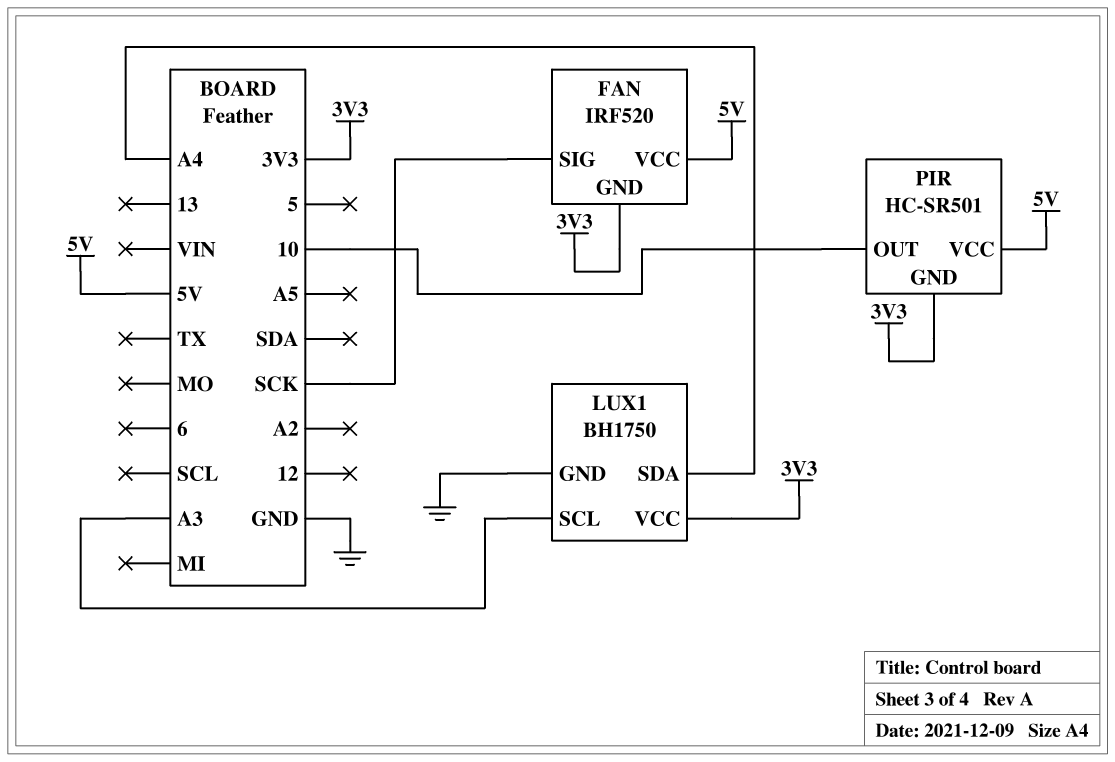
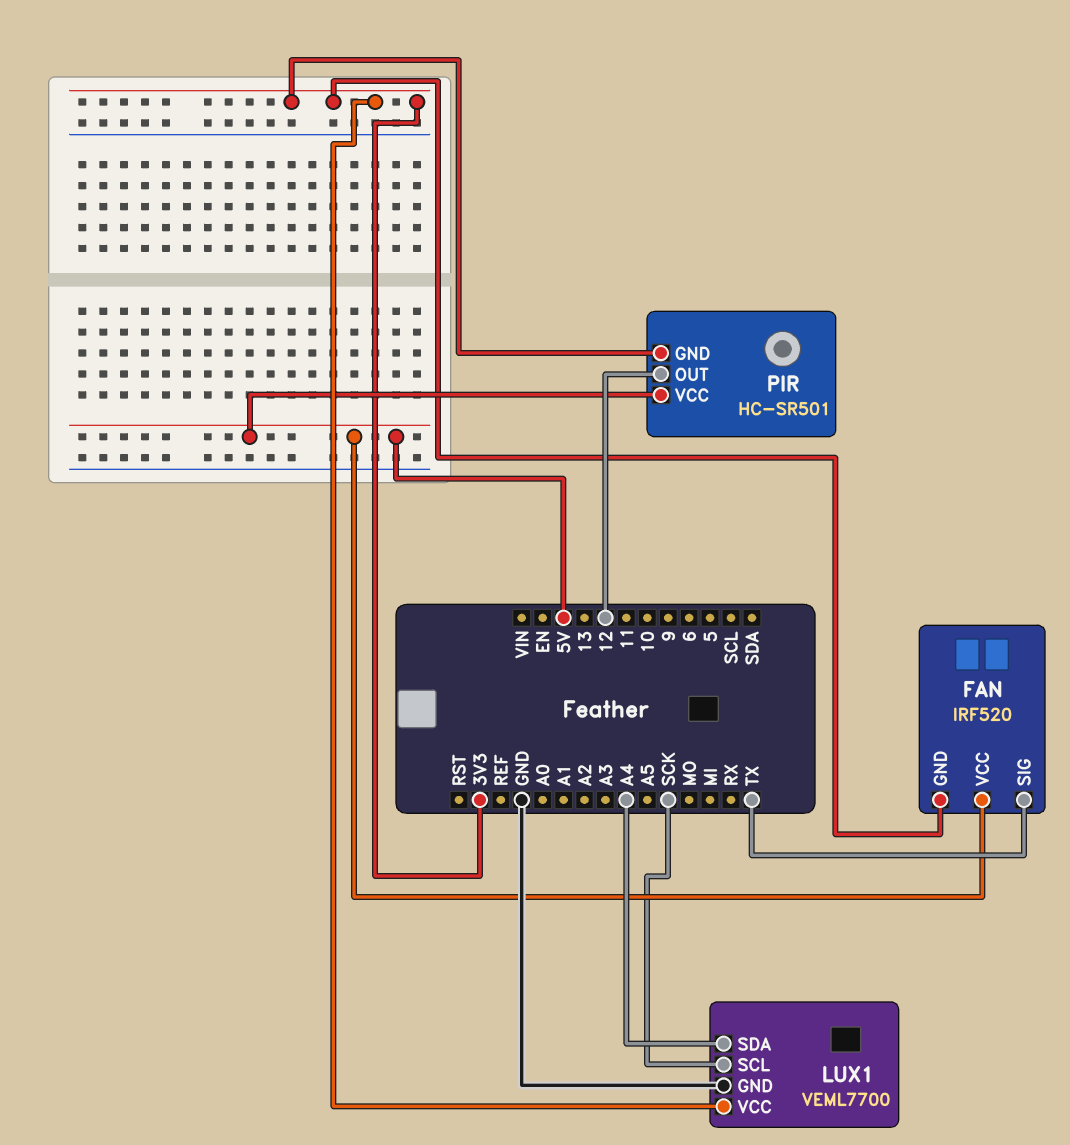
FAN pin SIG: SCK -> TX
LUX1: BH1750 -> VEML7700
LUX1 pin SCL: A3 -> SCK
PIR pin OUT: 10 -> 12

